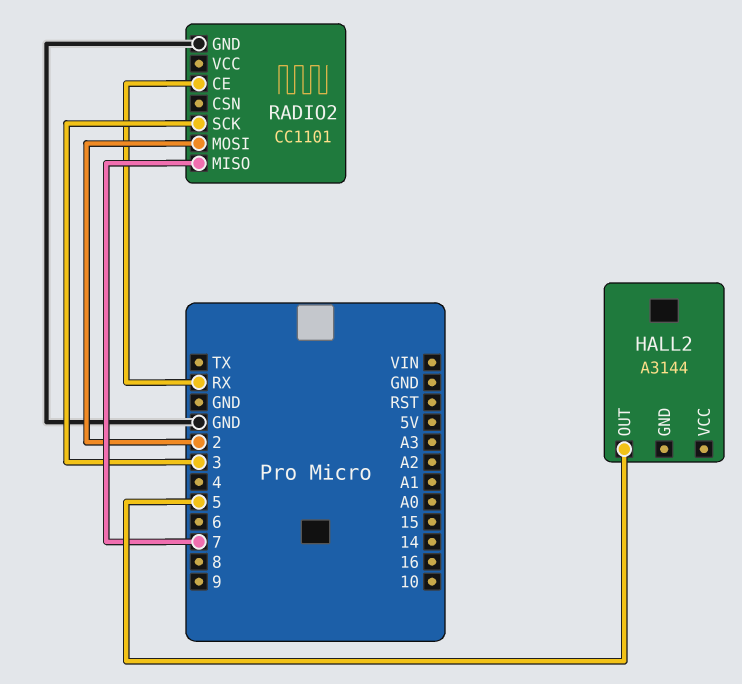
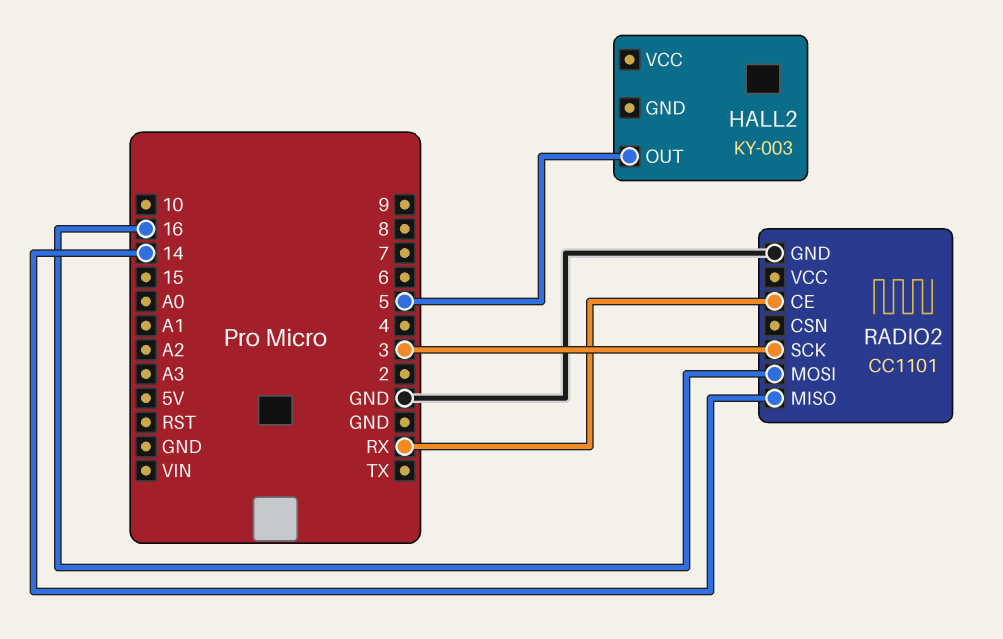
HALL2: A3144 -> KY-003
RADIO2 pin MISO: 7 -> 14
RADIO2 pin MOSI: 2 -> 16

